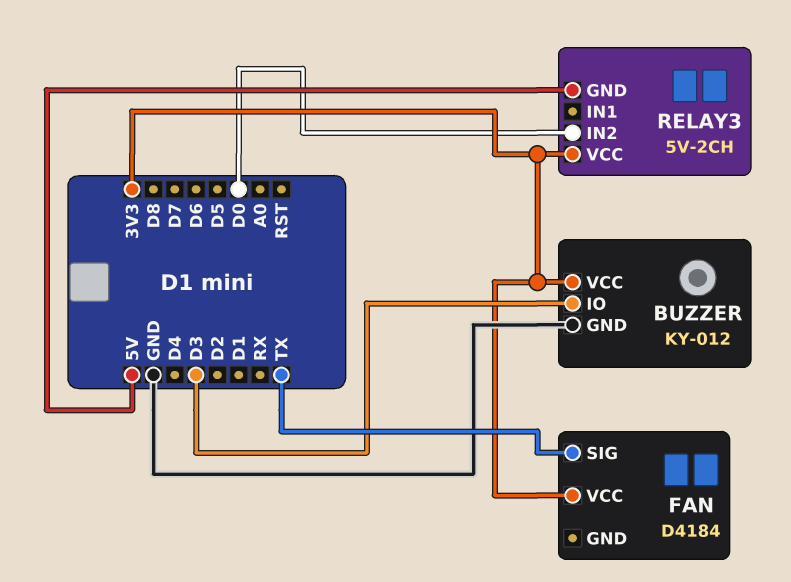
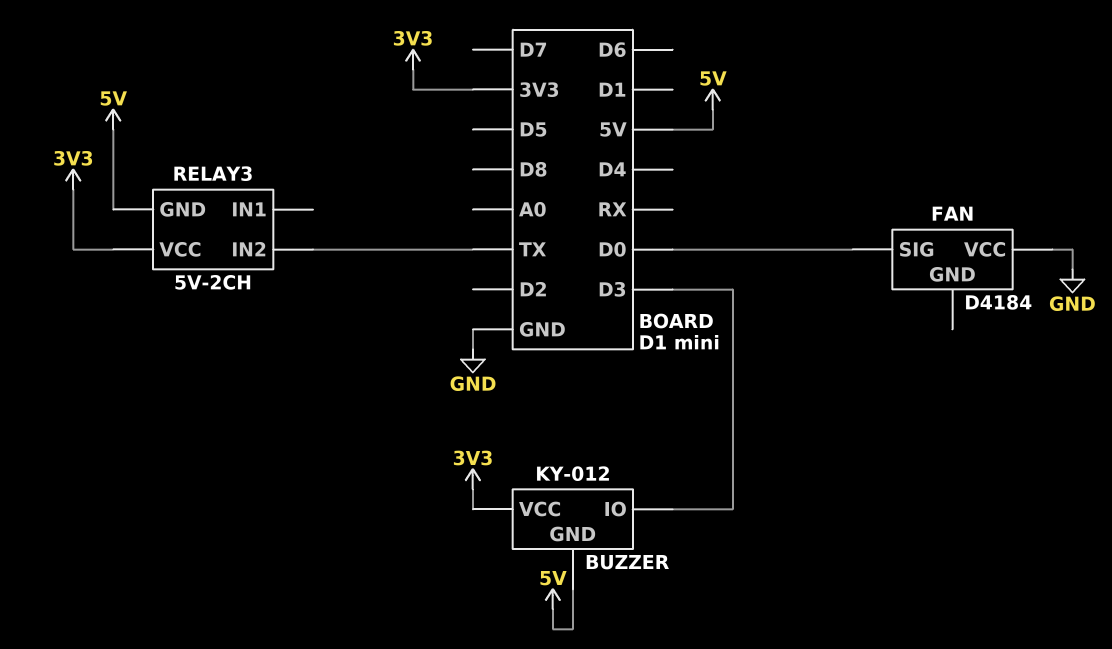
BUZZER pin GND: GND -> 5V
FAN pin SIG: TX -> D0
FAN pin VCC: 3V3 -> GND
RELAY3 pin IN2: D0 -> TX

